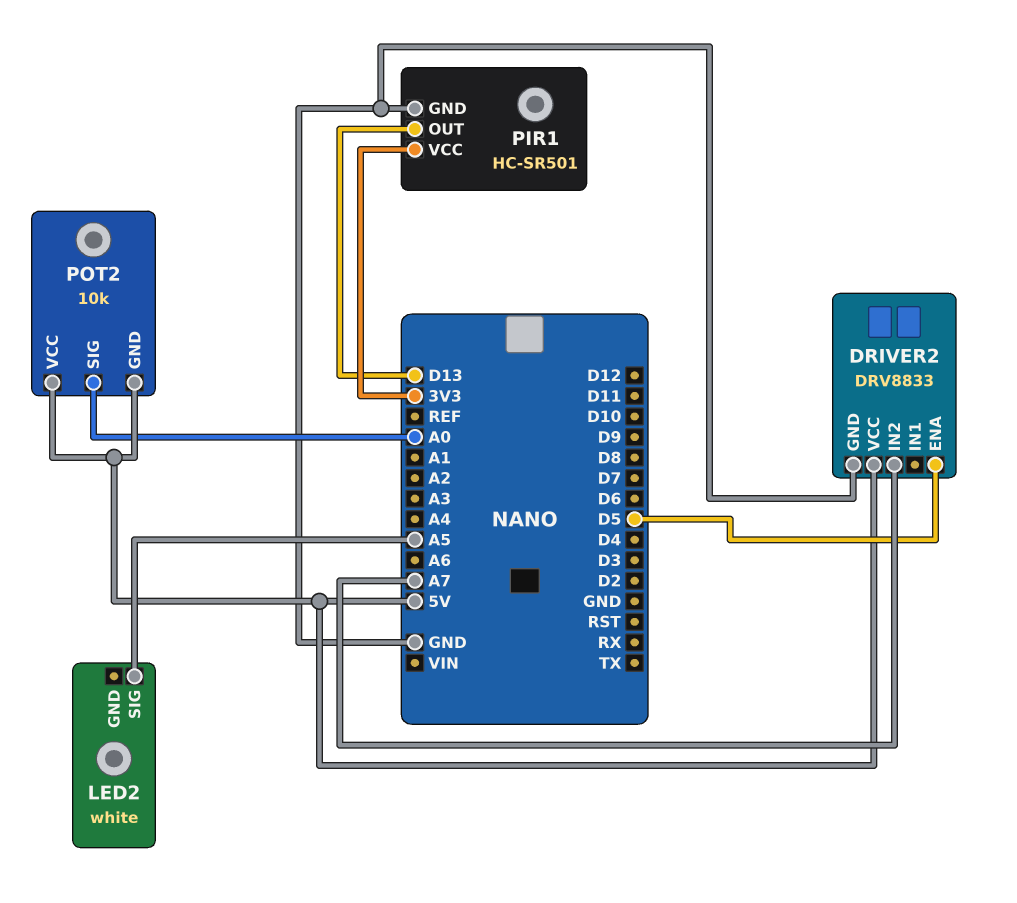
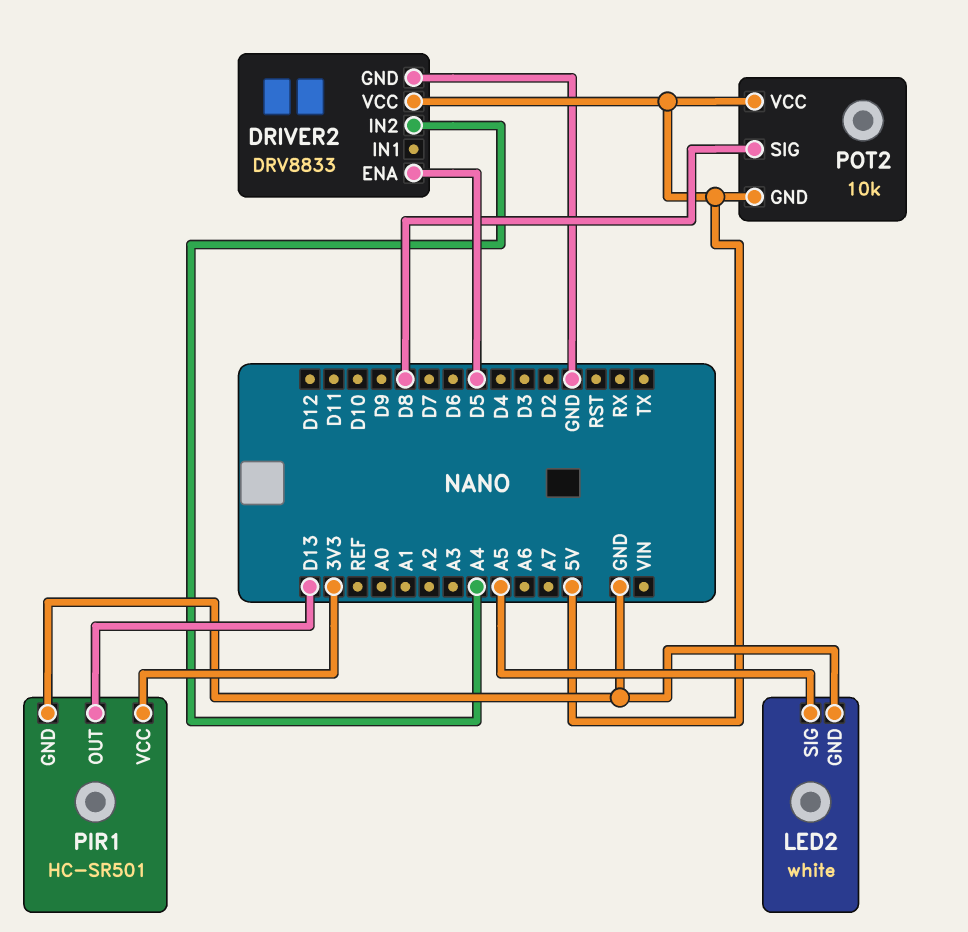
DRIVER2 pin IN2: A7 -> A4
LED2 pin GND: none -> GND
POT2 pin SIG: A0 -> D8

